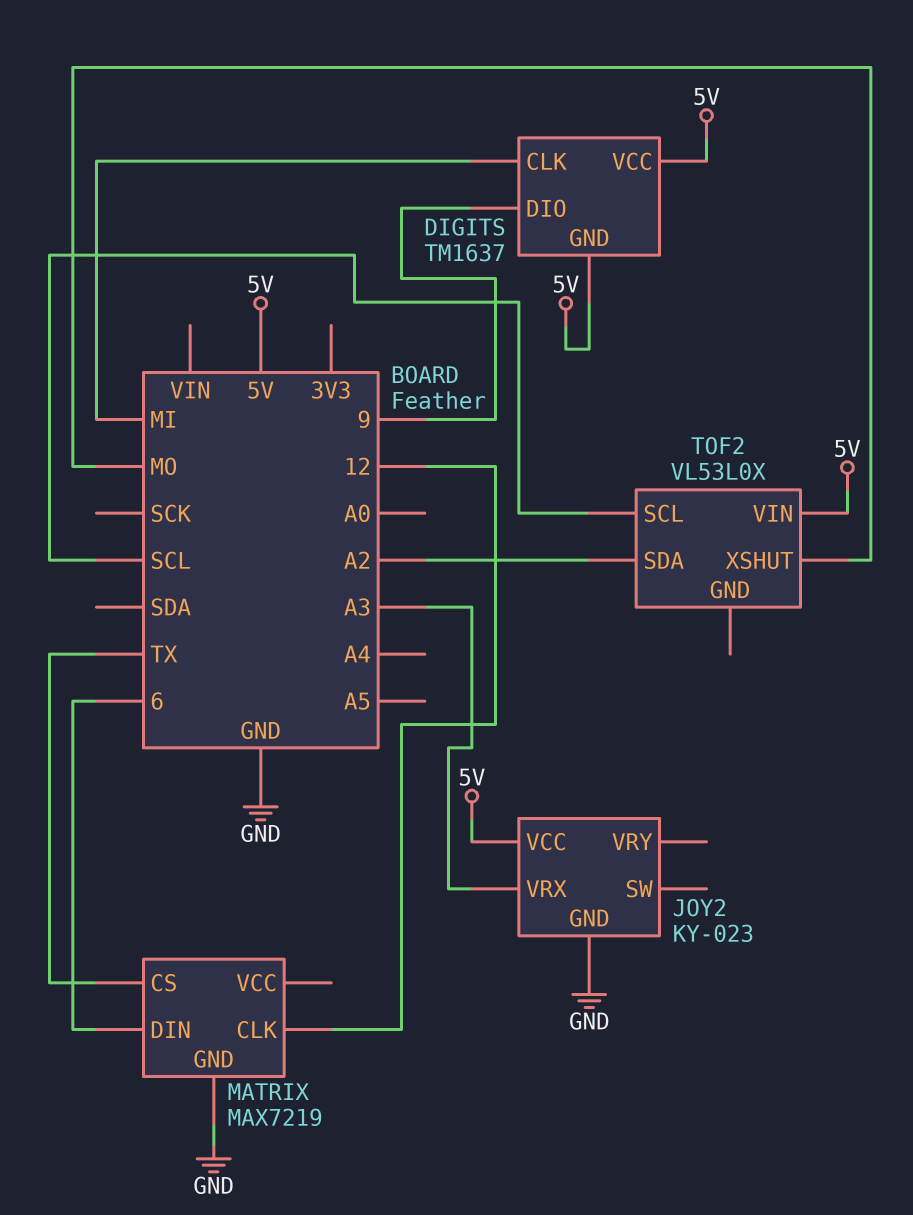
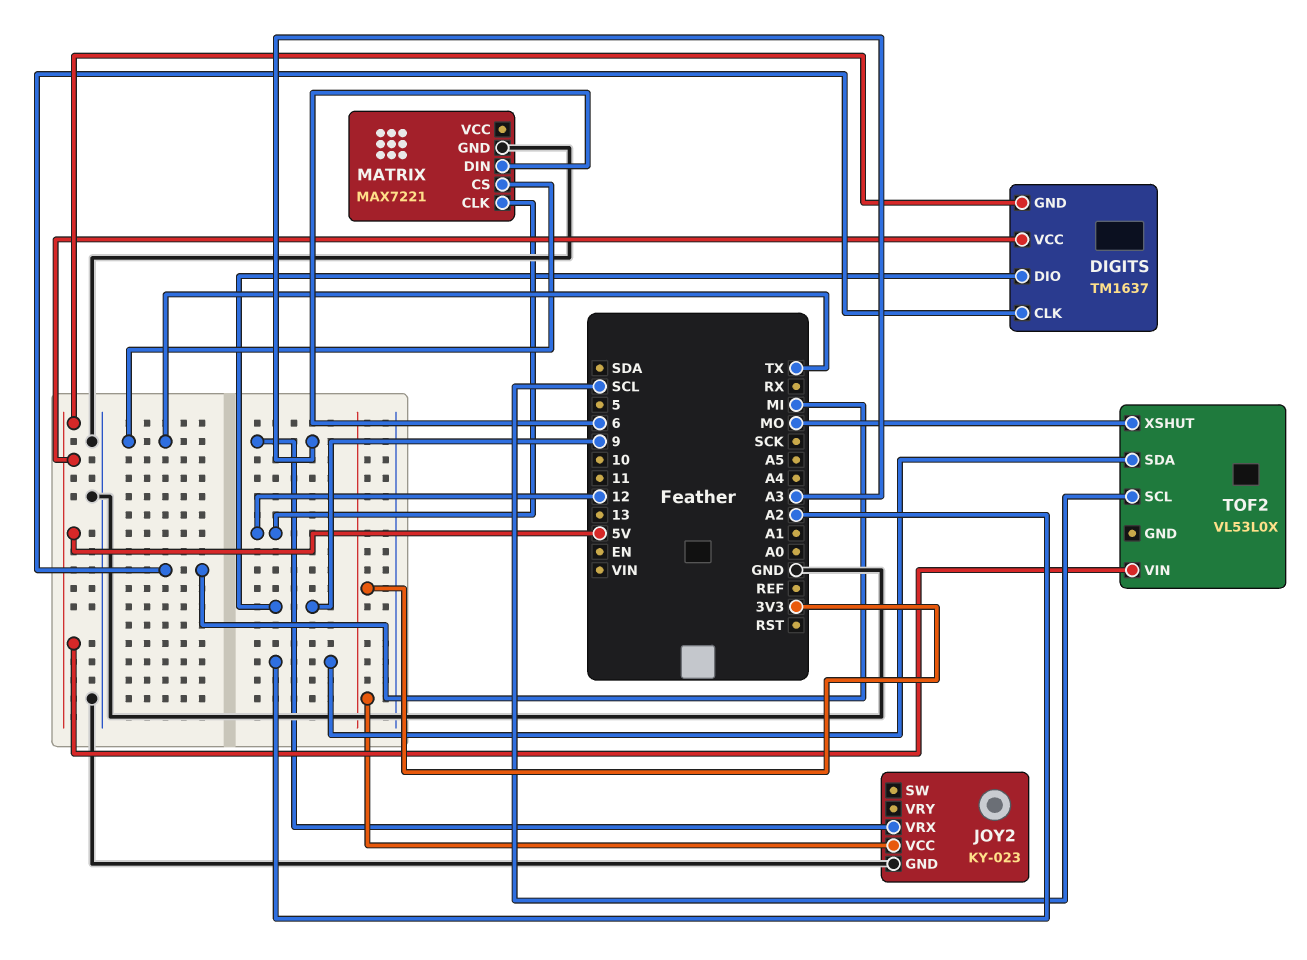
JOY2 pin VCC: 5V -> 3V3
MATRIX: MAX7219 -> MAX7221

